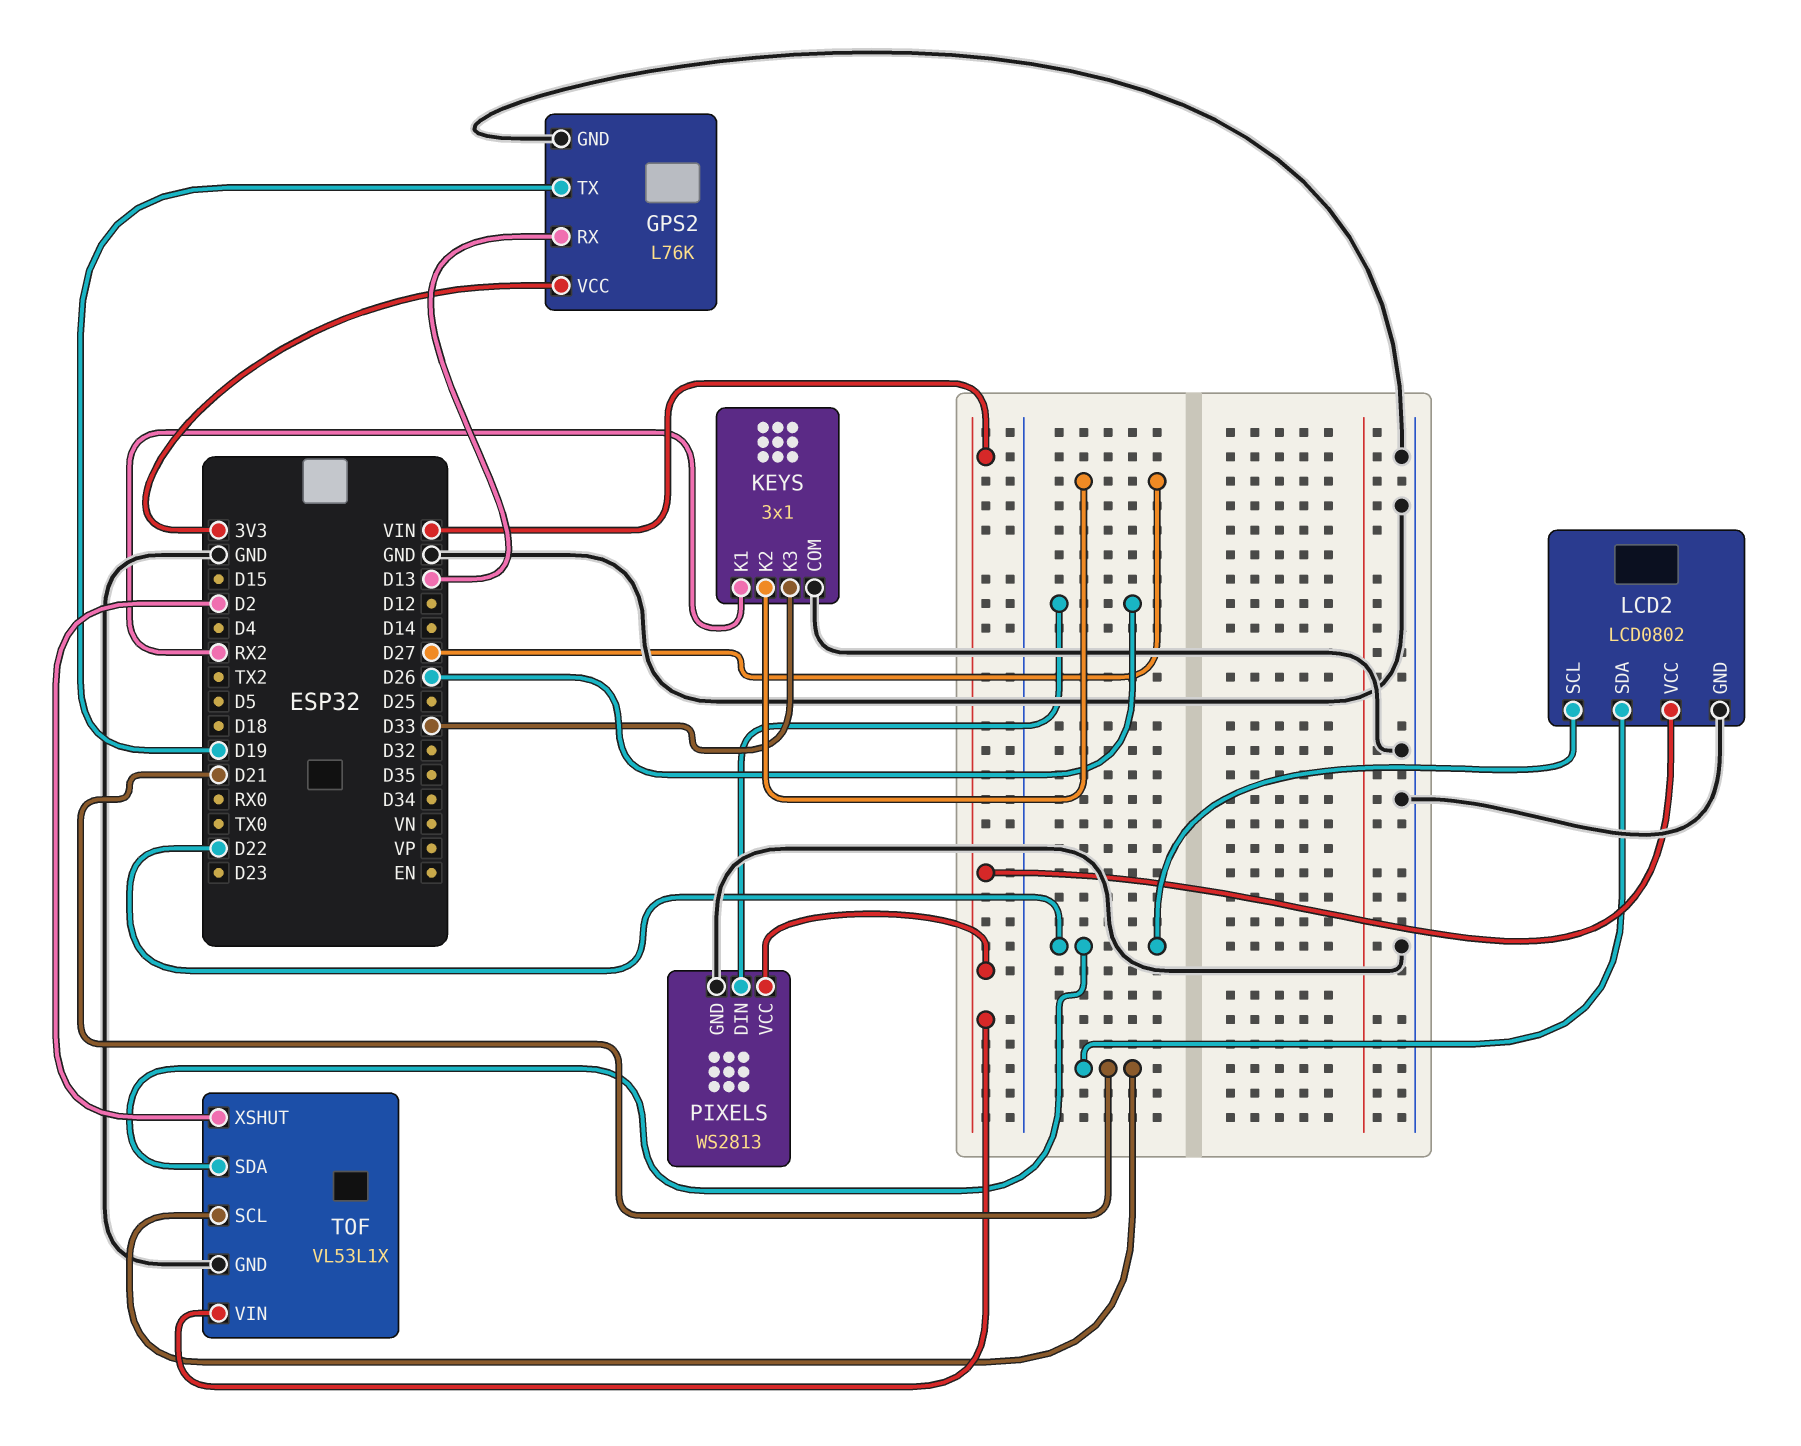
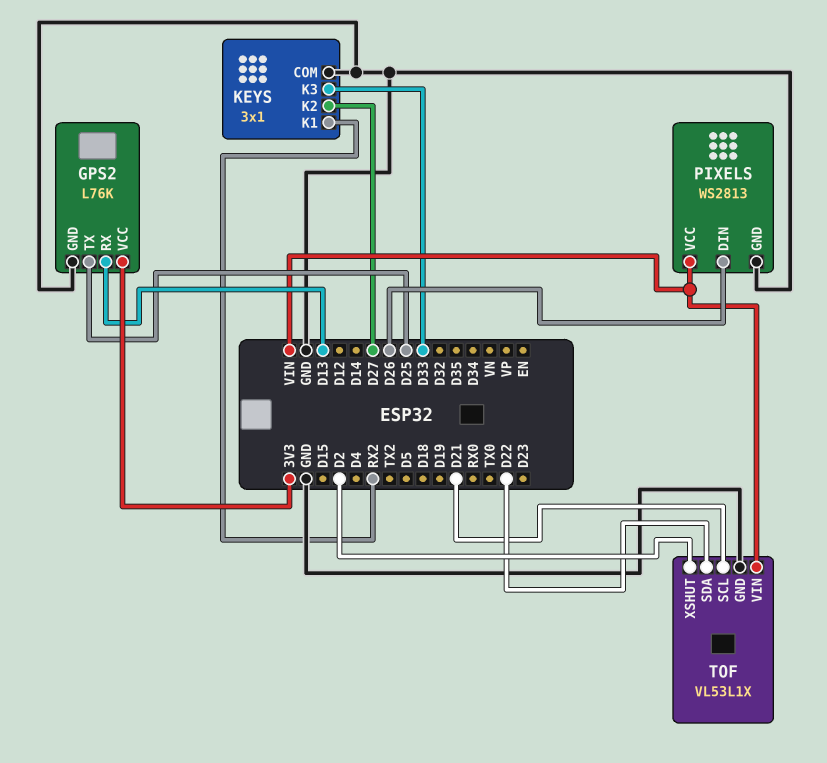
GPS2 pin TX: D19 -> D25
LCD2: LCD0802 -> none
LCD2 pin GND: GND -> none
LCD2 pin SCL: D22 -> none
LCD2 pin SDA: D21 -> none
LCD2 pin VCC: VIN -> none

